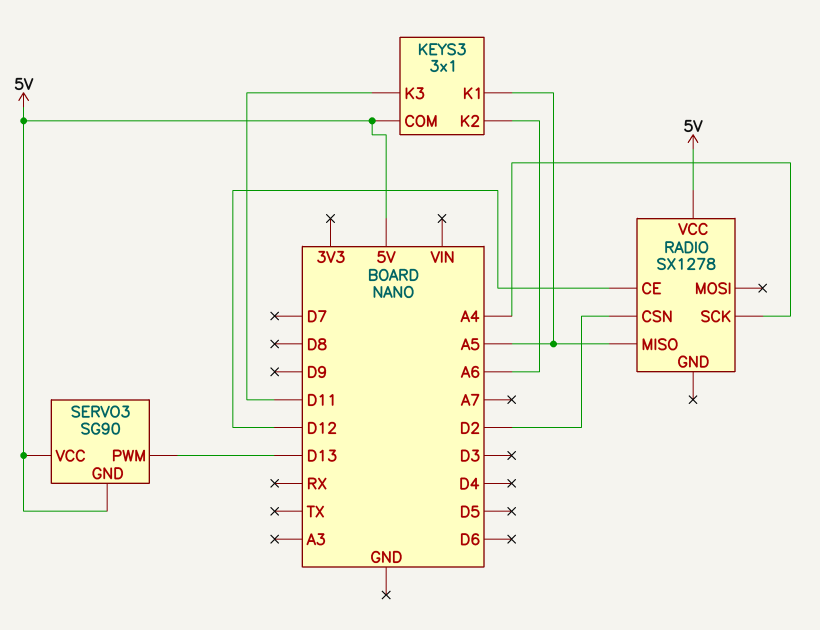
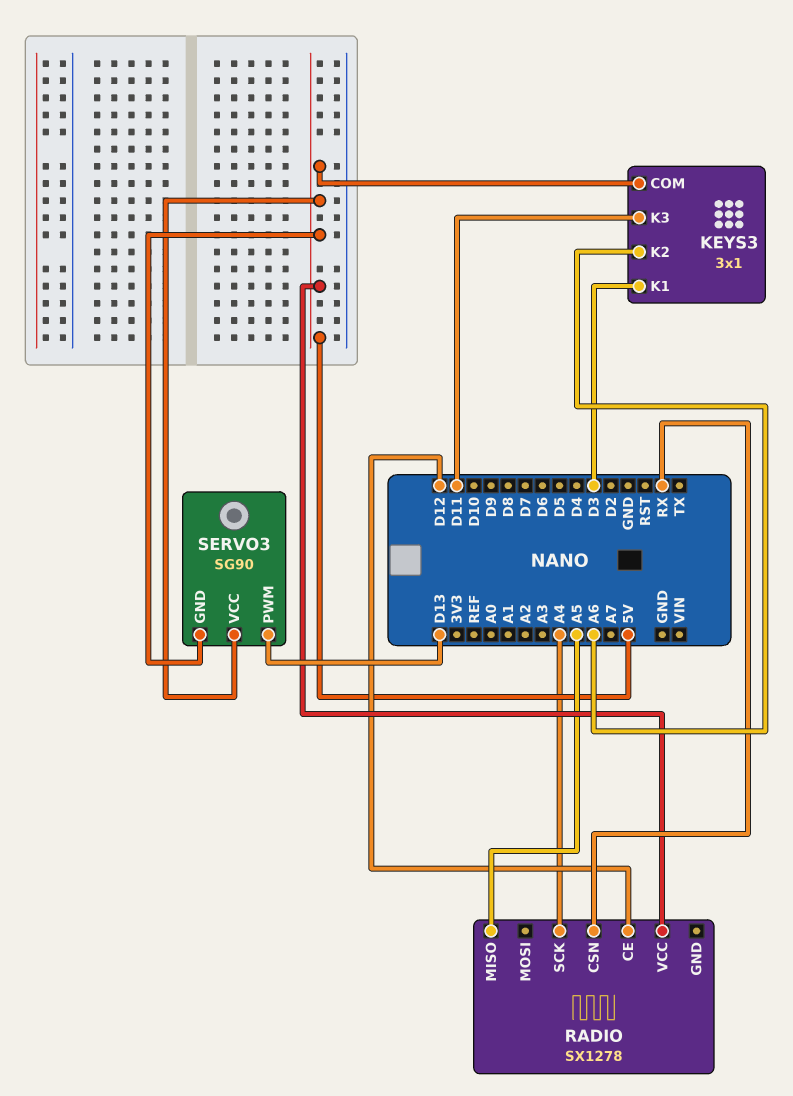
KEYS3 pin K1: A5 -> D3
RADIO pin CSN: D2 -> RX

